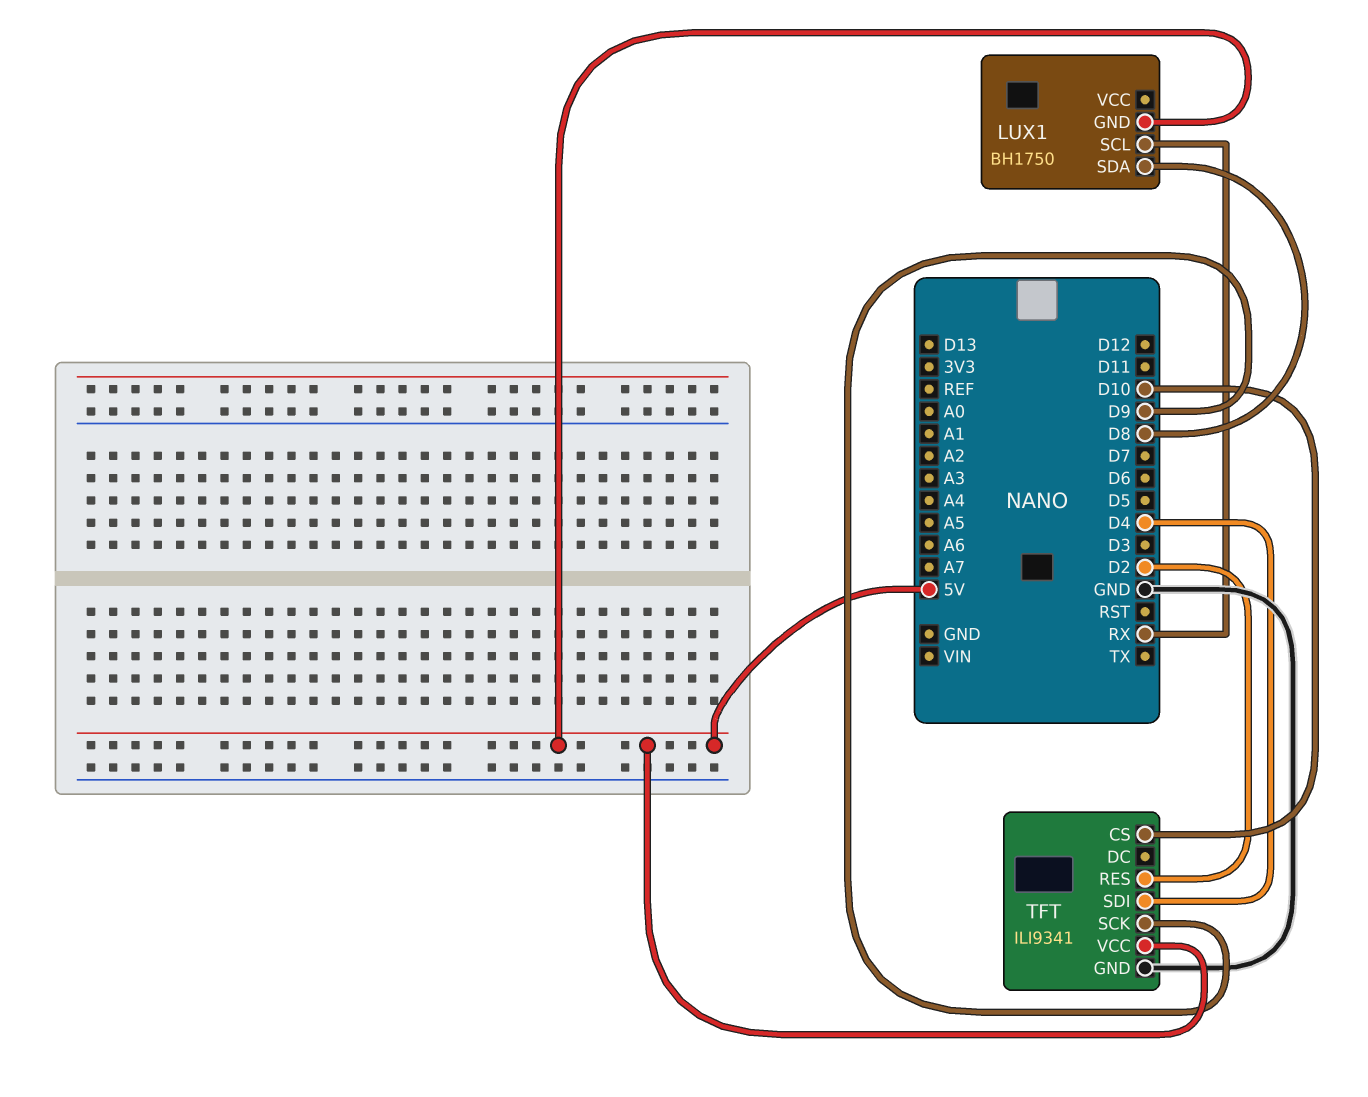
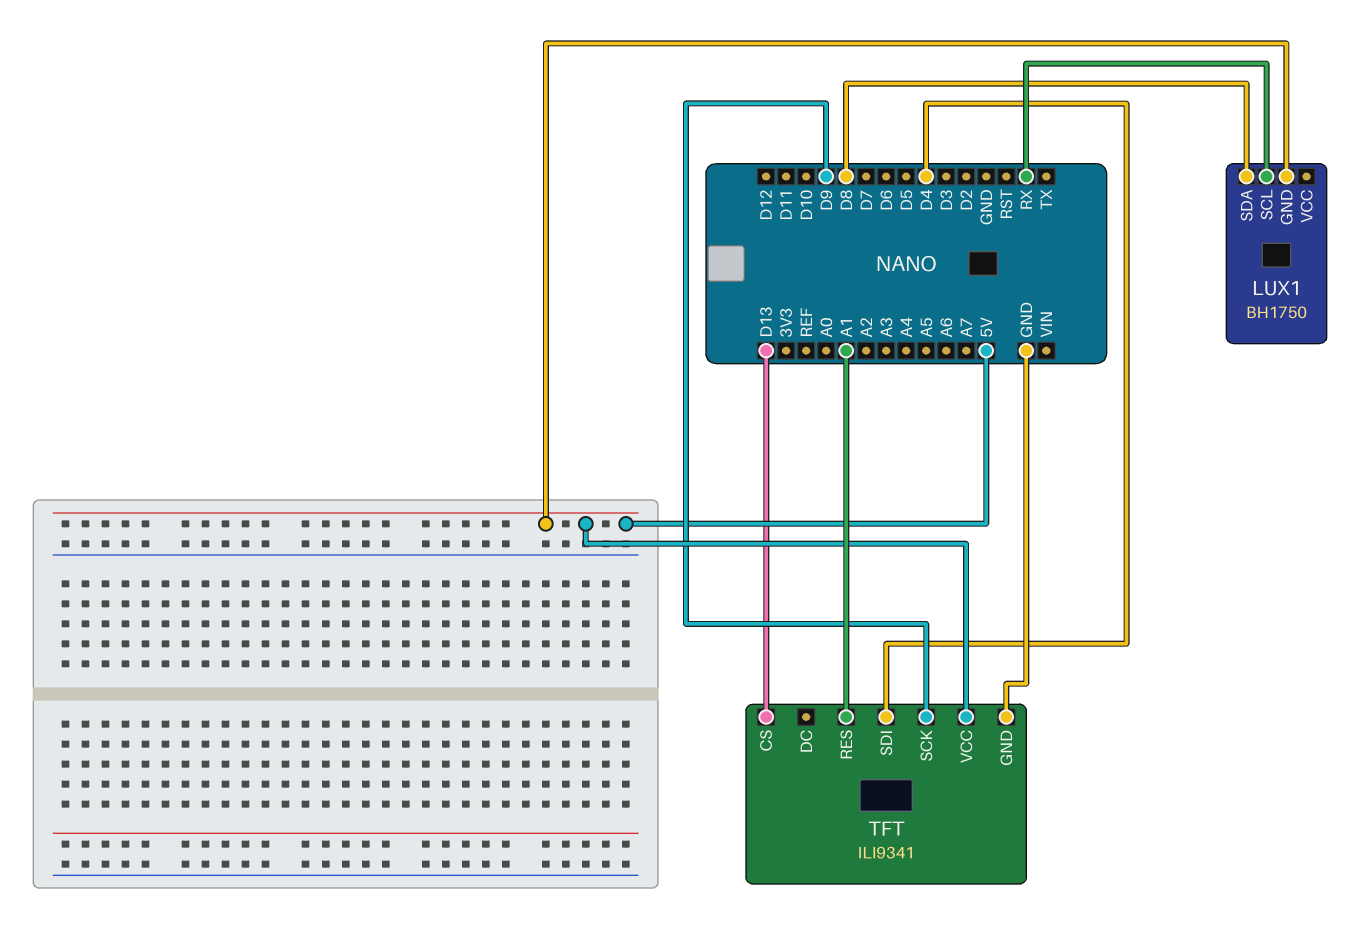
TFT pin CS: D10 -> D13
TFT pin RES: D2 -> A1

